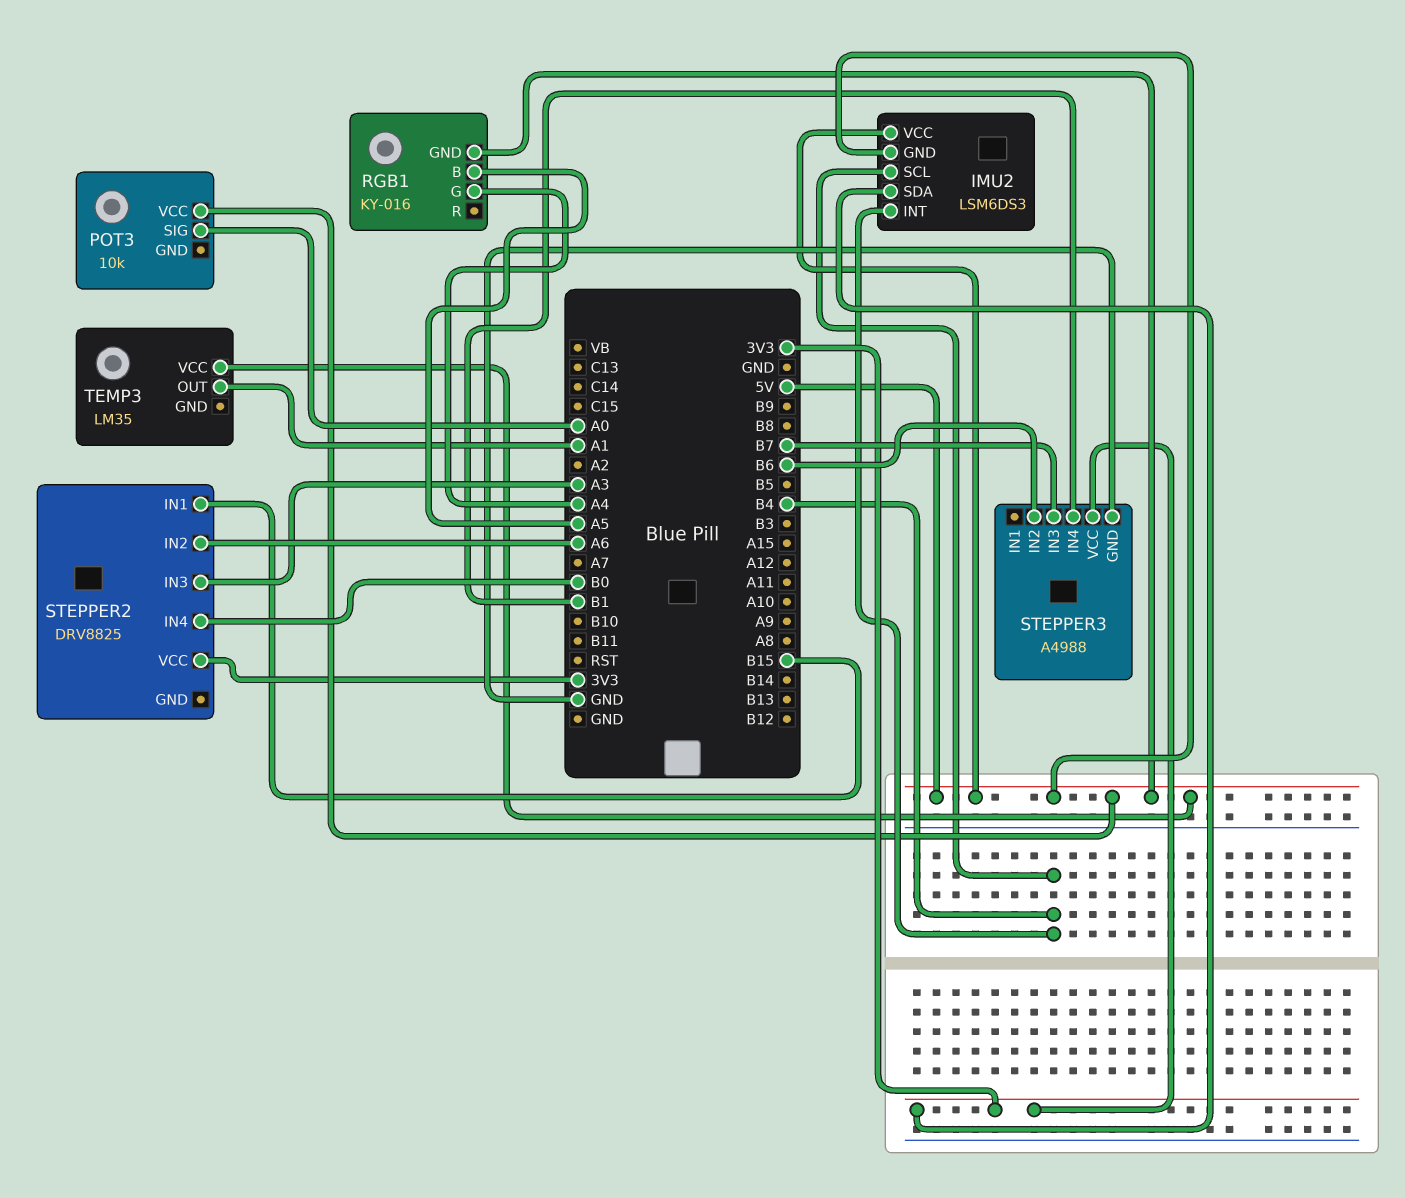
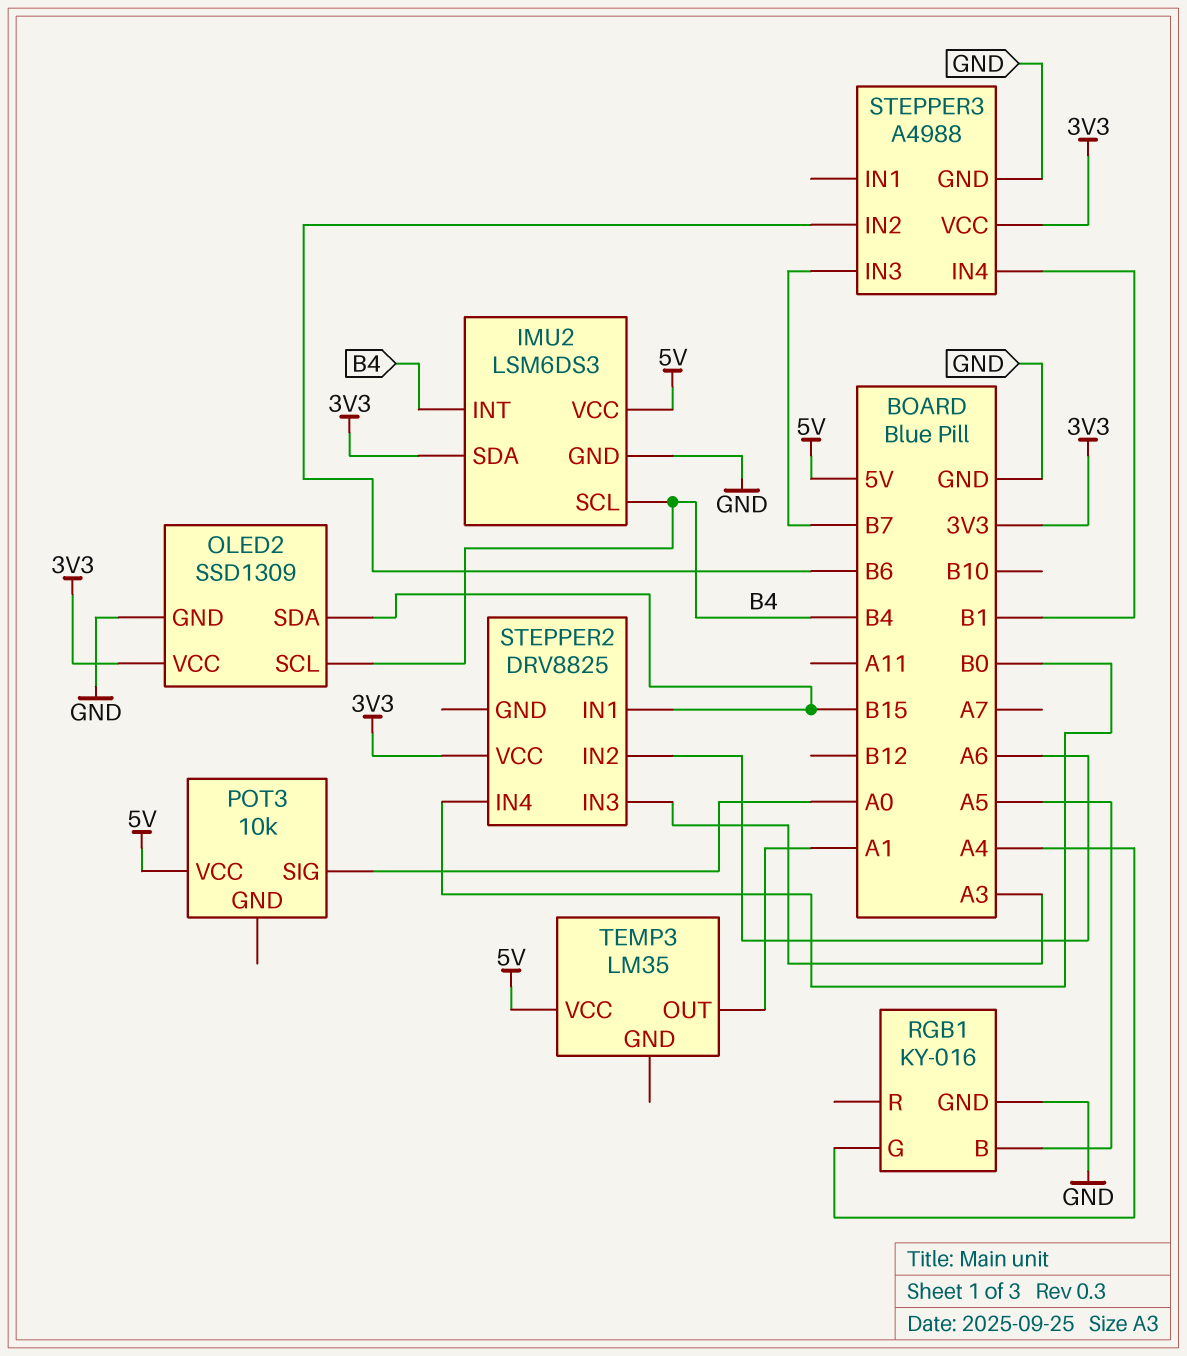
IMU2 pin GND: 5V -> GND
OLED2: none -> SSD1309
OLED2 pin GND: none -> GND
OLED2 pin SCL: none -> B4
OLED2 pin SDA: none -> B15
OLED2 pin VCC: none -> 3V3
RGB1 pin GND: 5V -> GND

